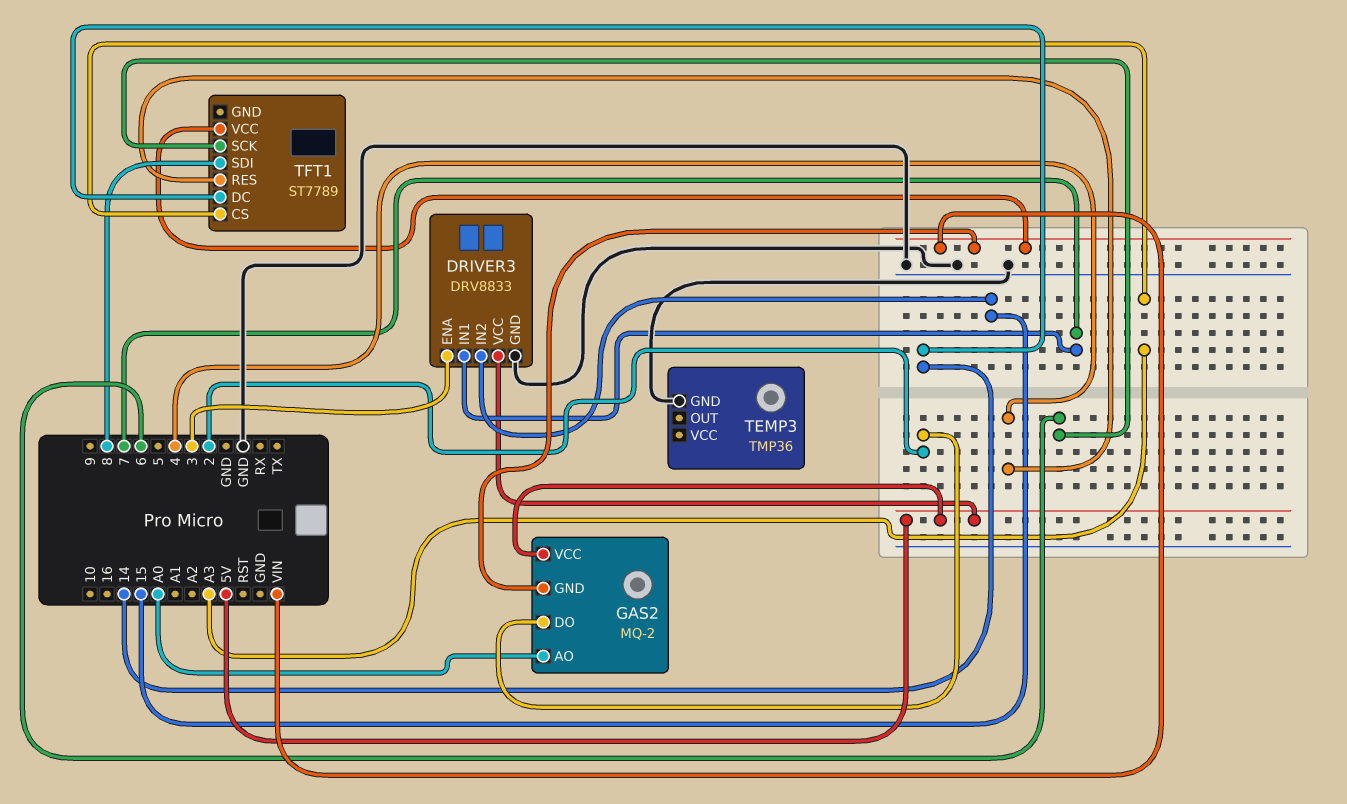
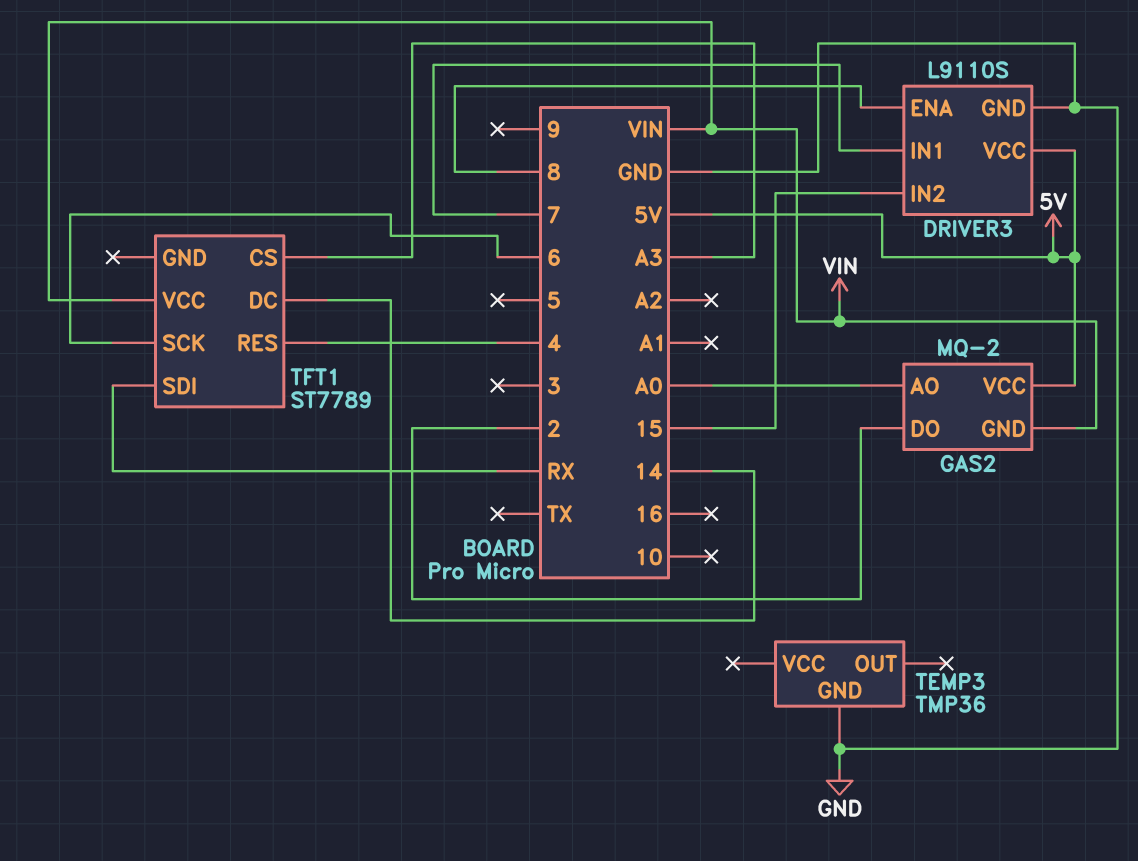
DRIVER3: DRV8833 -> L9110S
DRIVER3 pin ENA: 3 -> 8
TFT1 pin SDI: 8 -> RX

